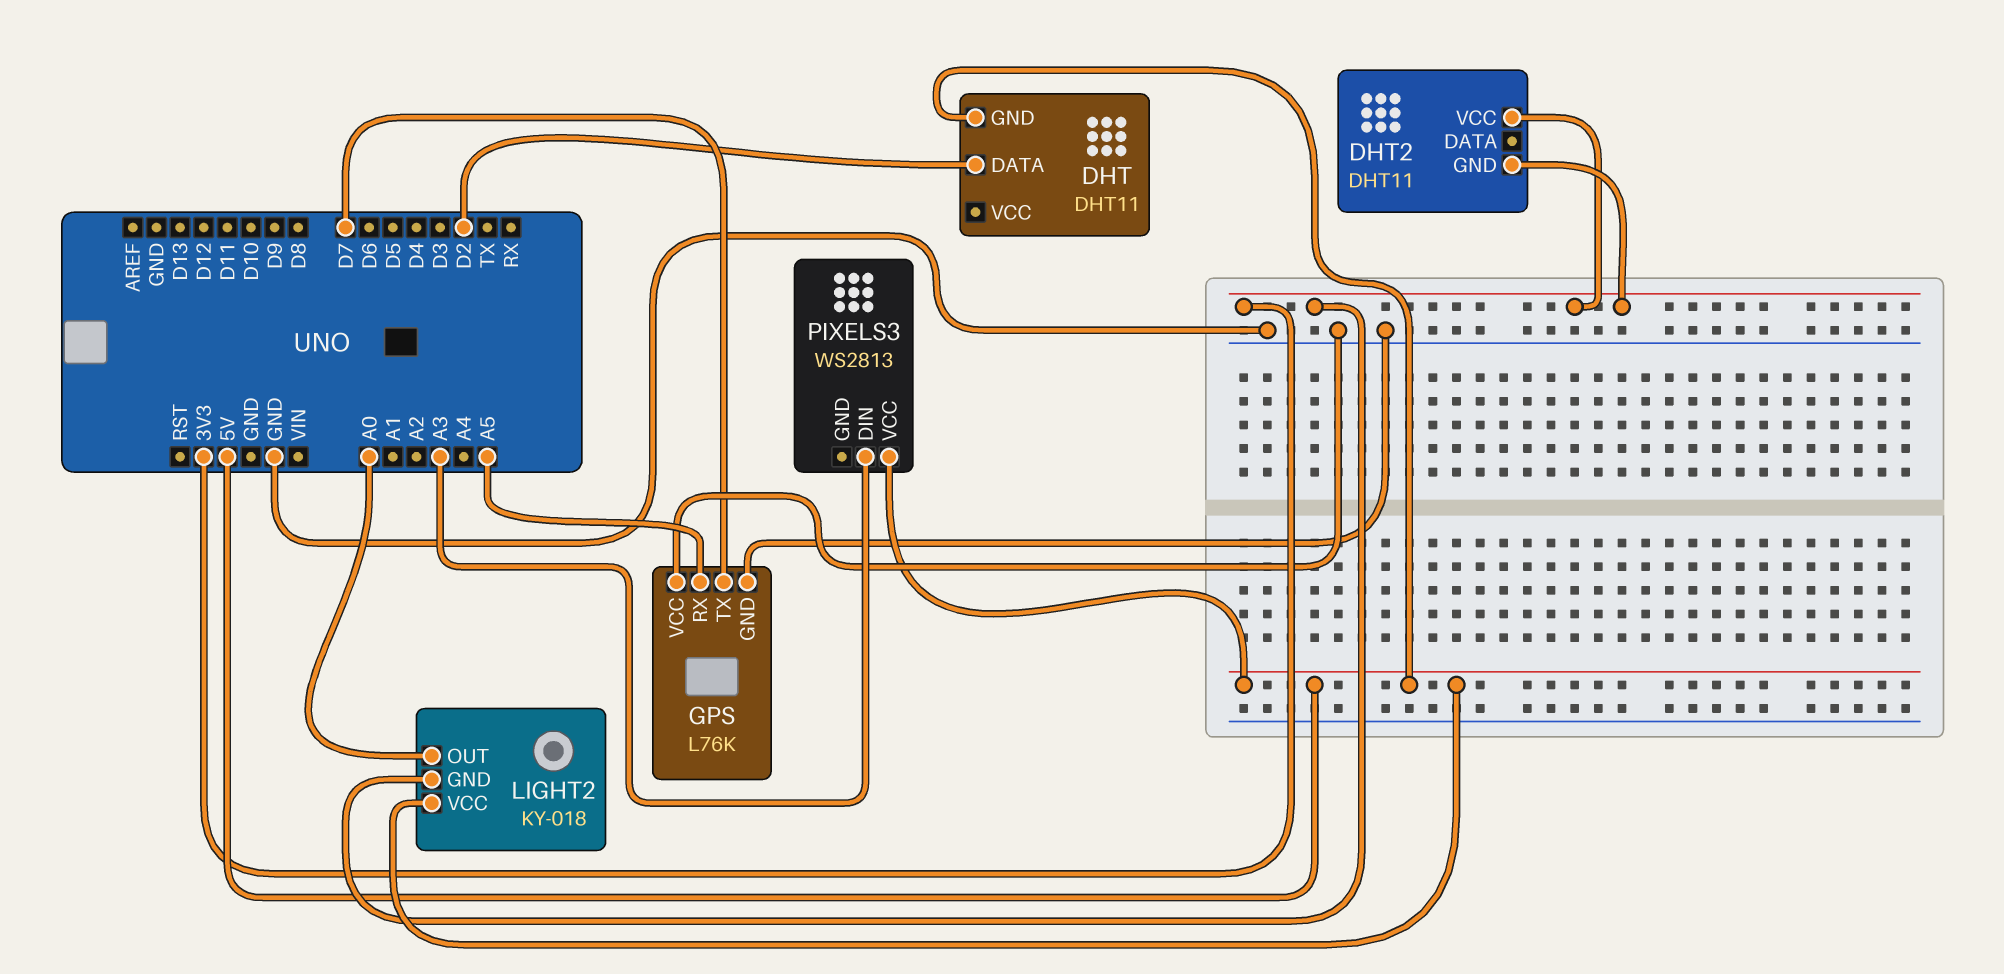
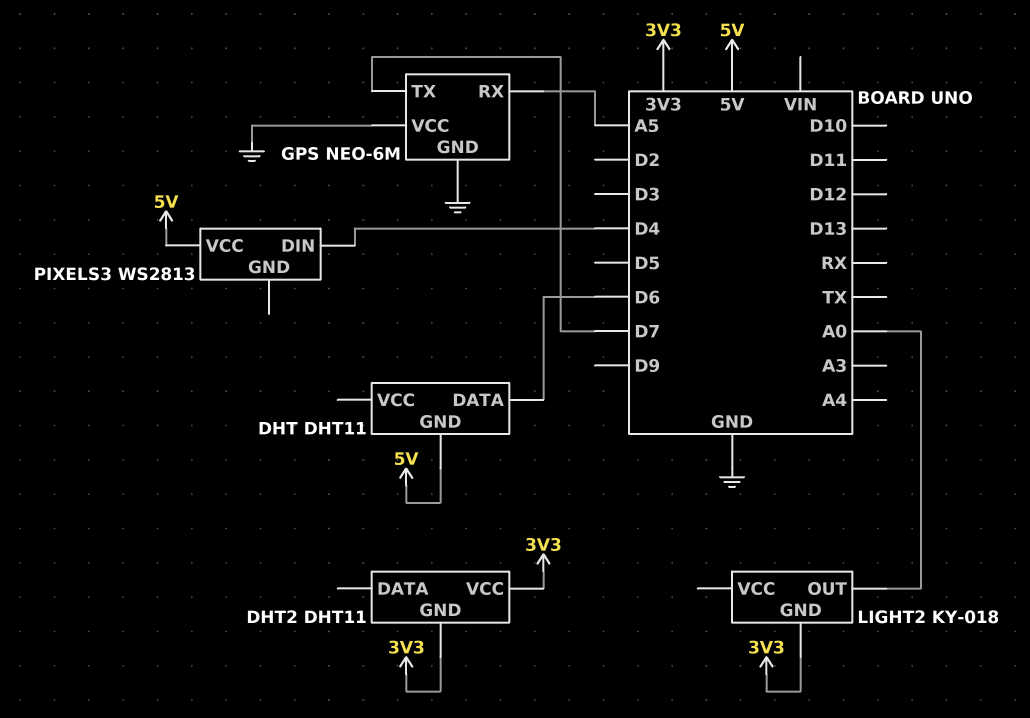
DHT pin DATA: D2 -> D6
GPS: L76K -> NEO-6M
LIGHT2 pin VCC: 5V -> none
PIXELS3 pin DIN: A3 -> D4

